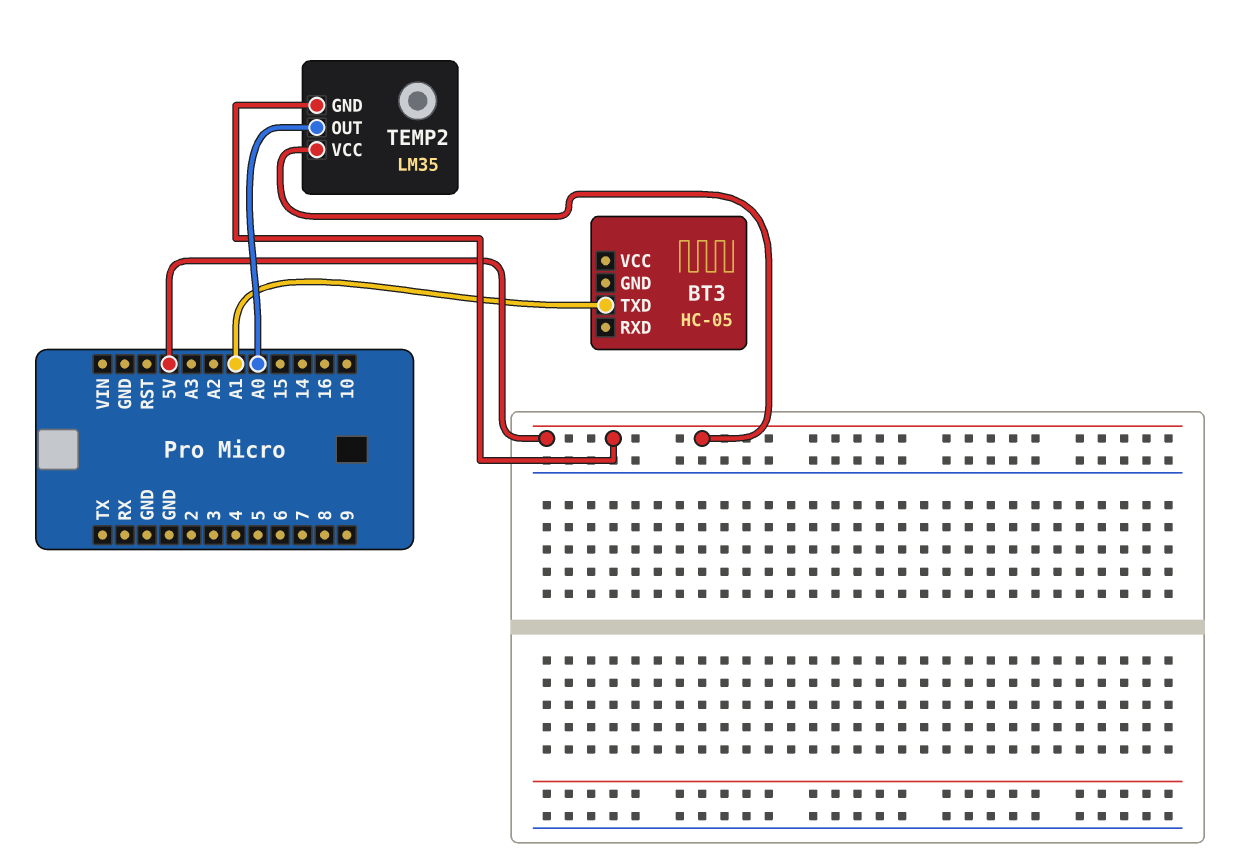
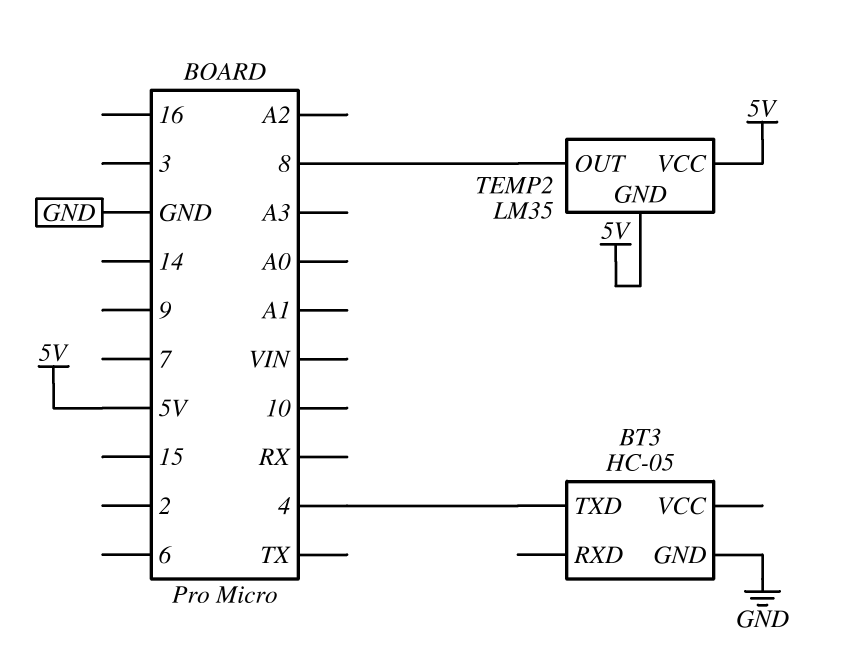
BT3 pin GND: none -> GND
BT3 pin TXD: A1 -> 4
TEMP2 pin OUT: A0 -> 8

